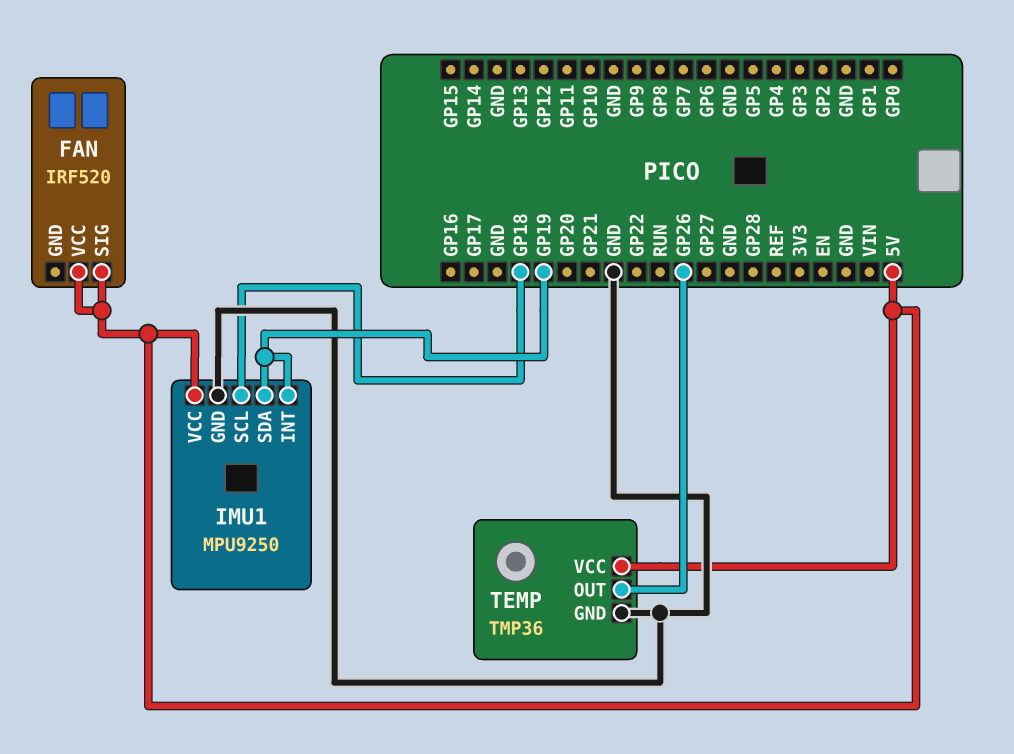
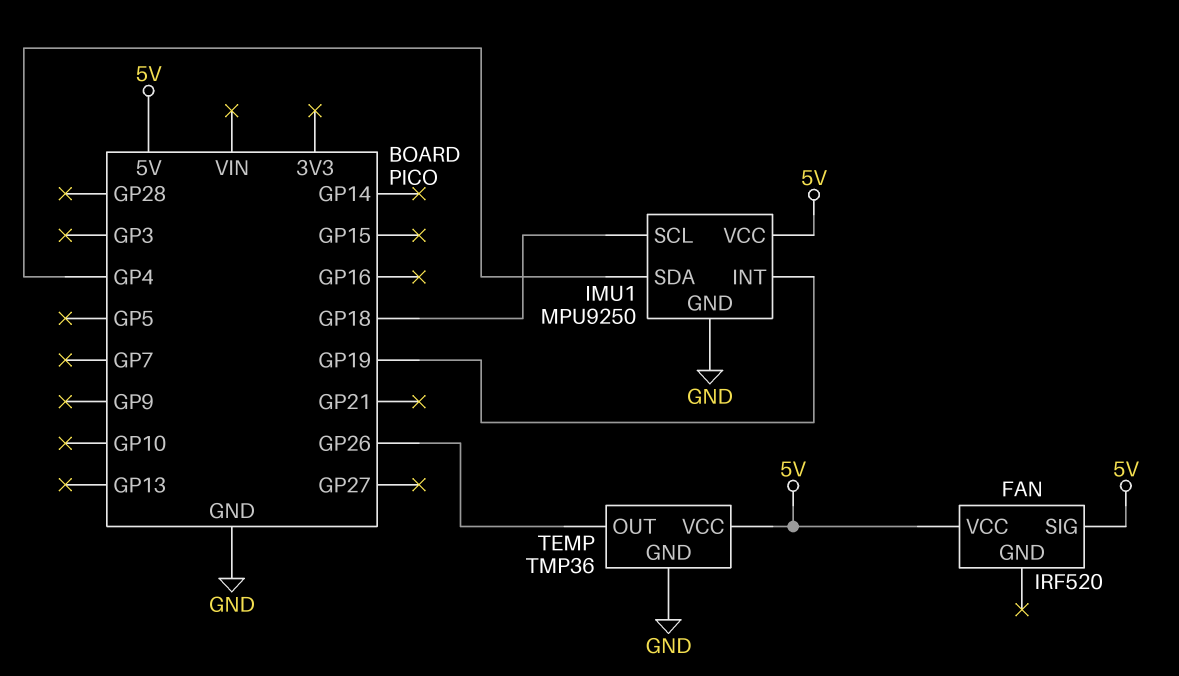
IMU1 pin SDA: GP19 -> GP4

